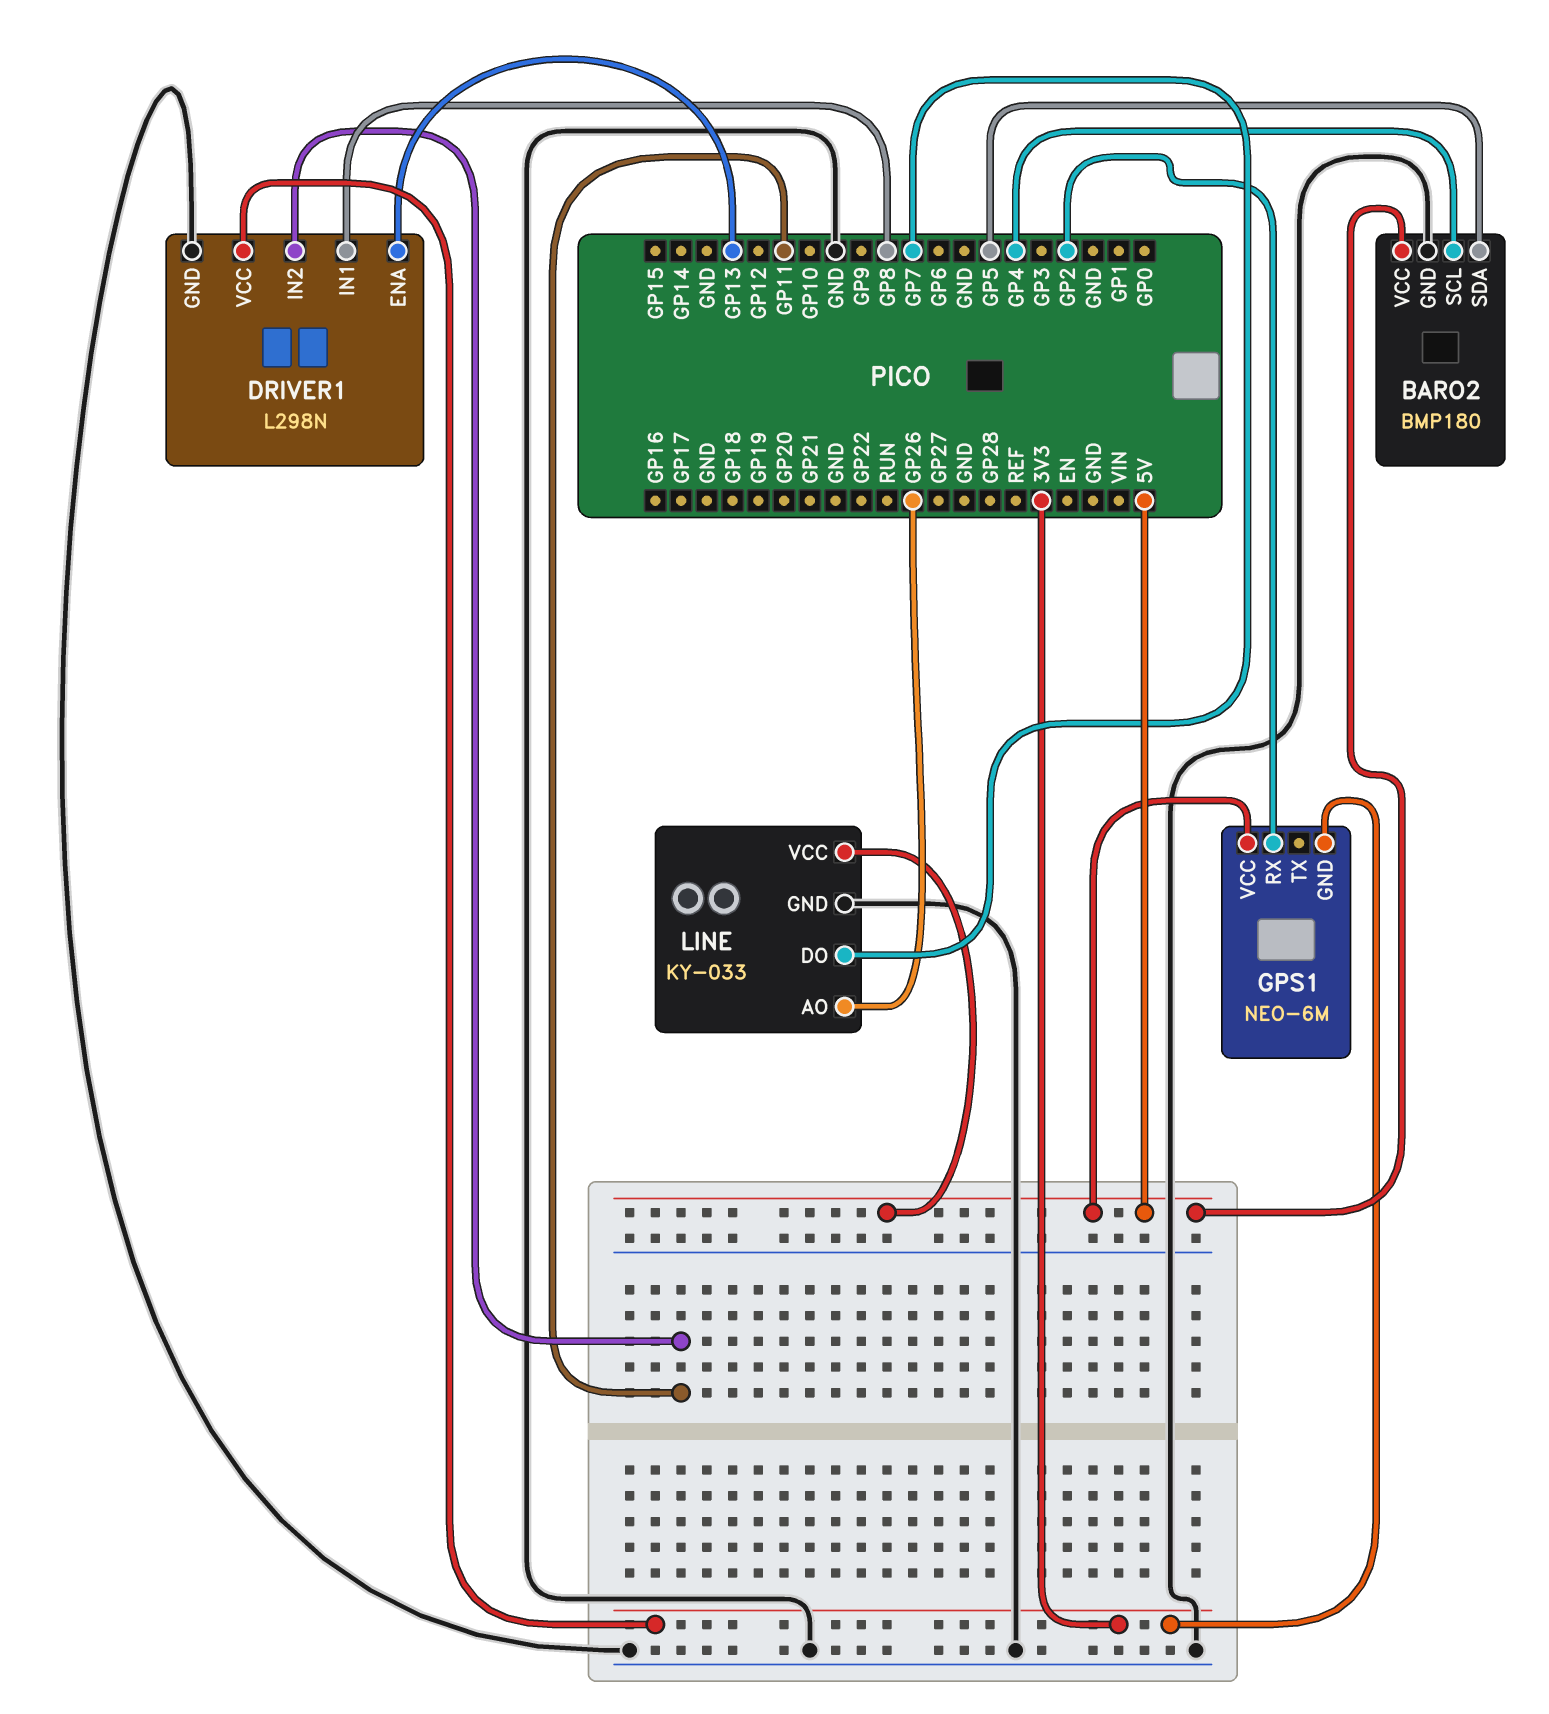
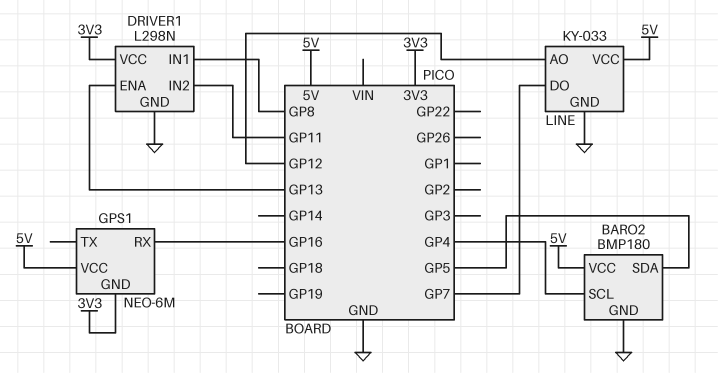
GPS1 pin RX: GP2 -> GP16
LINE pin AO: GP26 -> GP12

